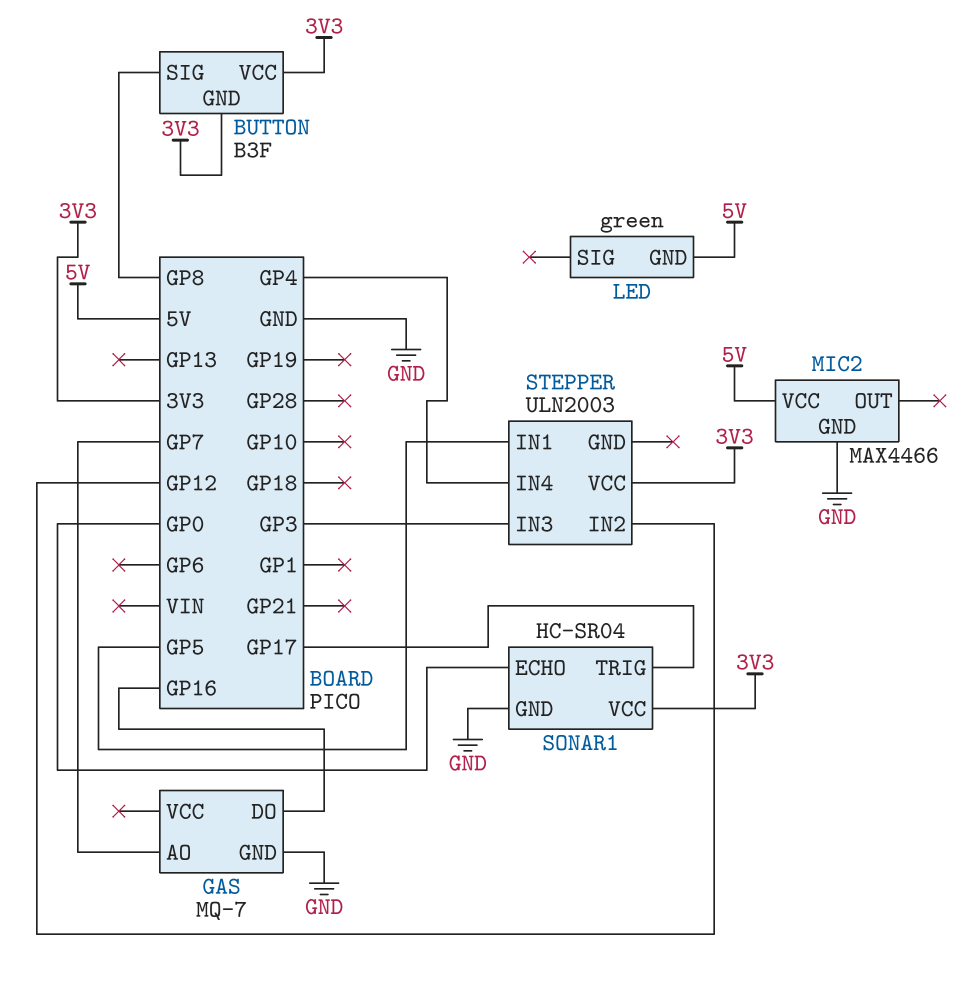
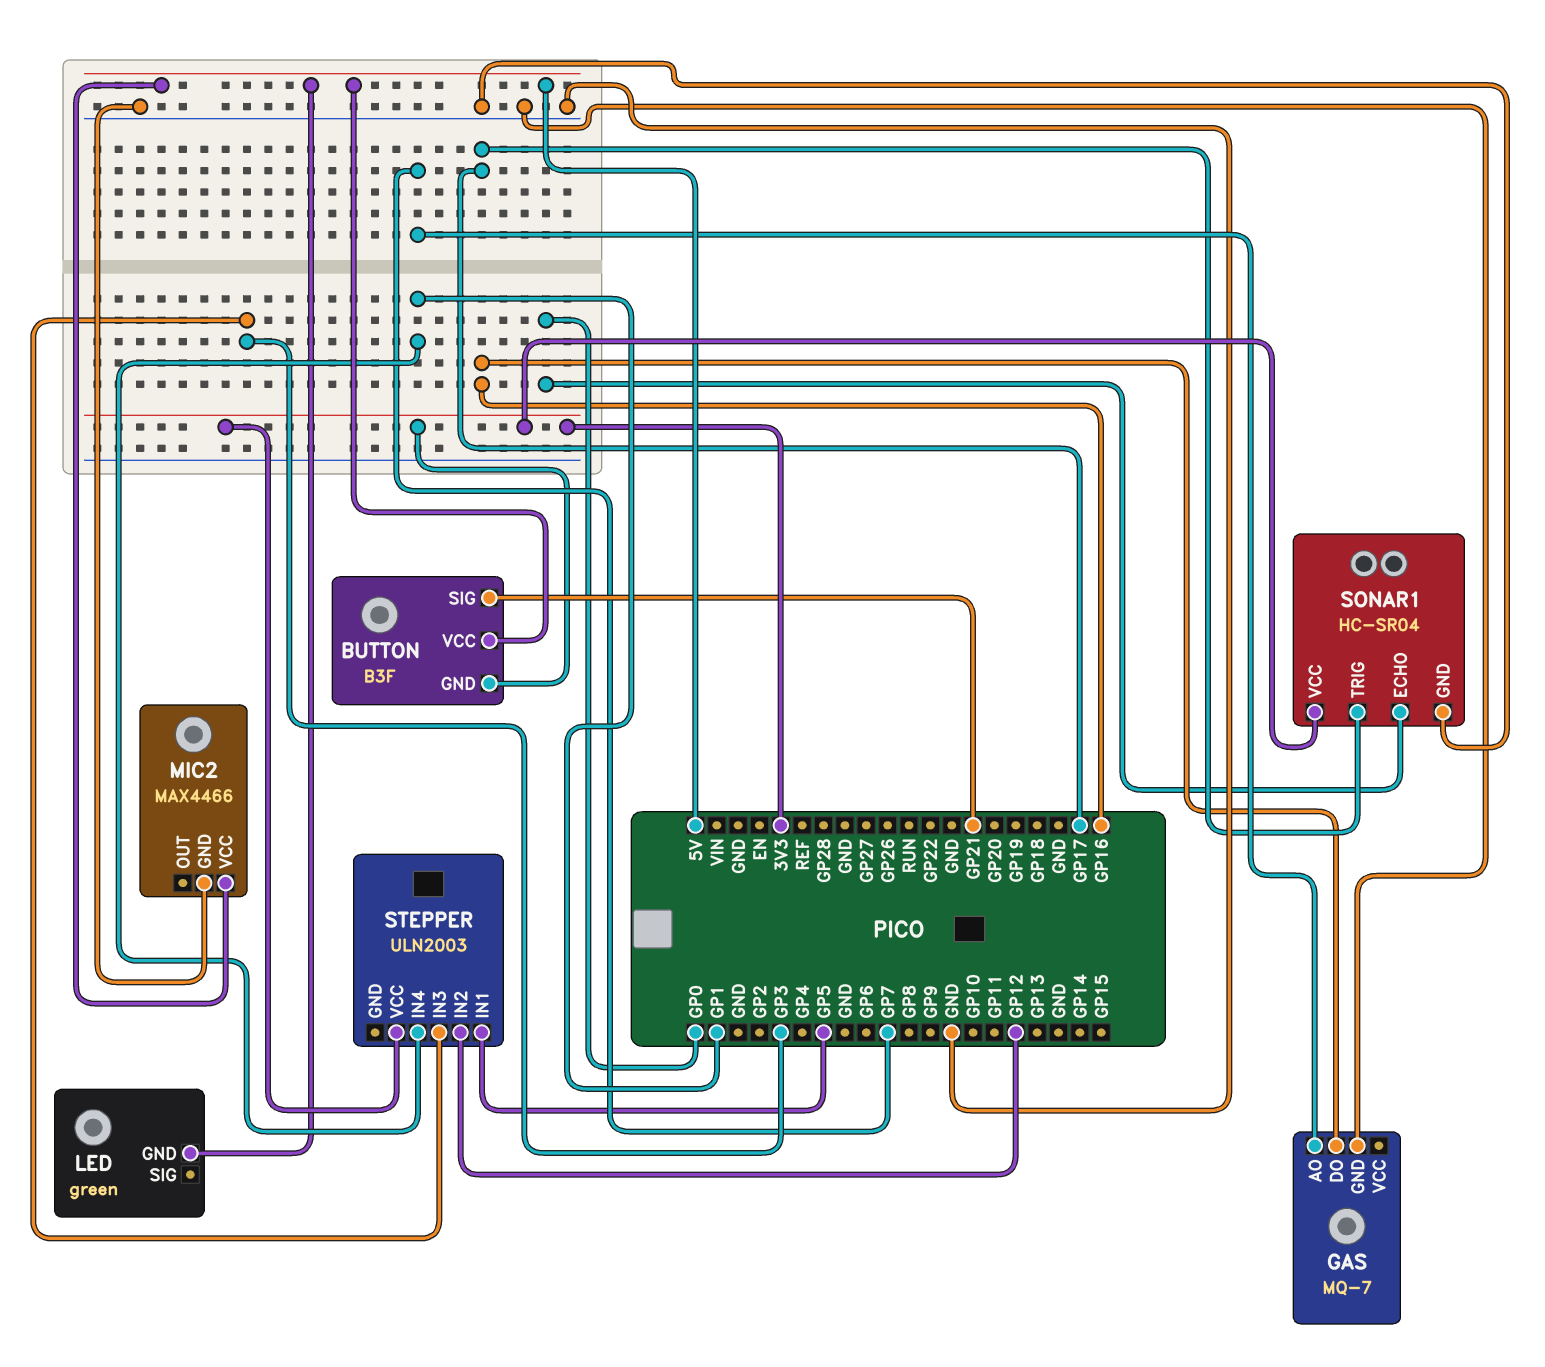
BUTTON pin SIG: GP8 -> GP21
BUTTON pin VCC: 3V3 -> 5V
STEPPER pin IN4: GP4 -> GP1

